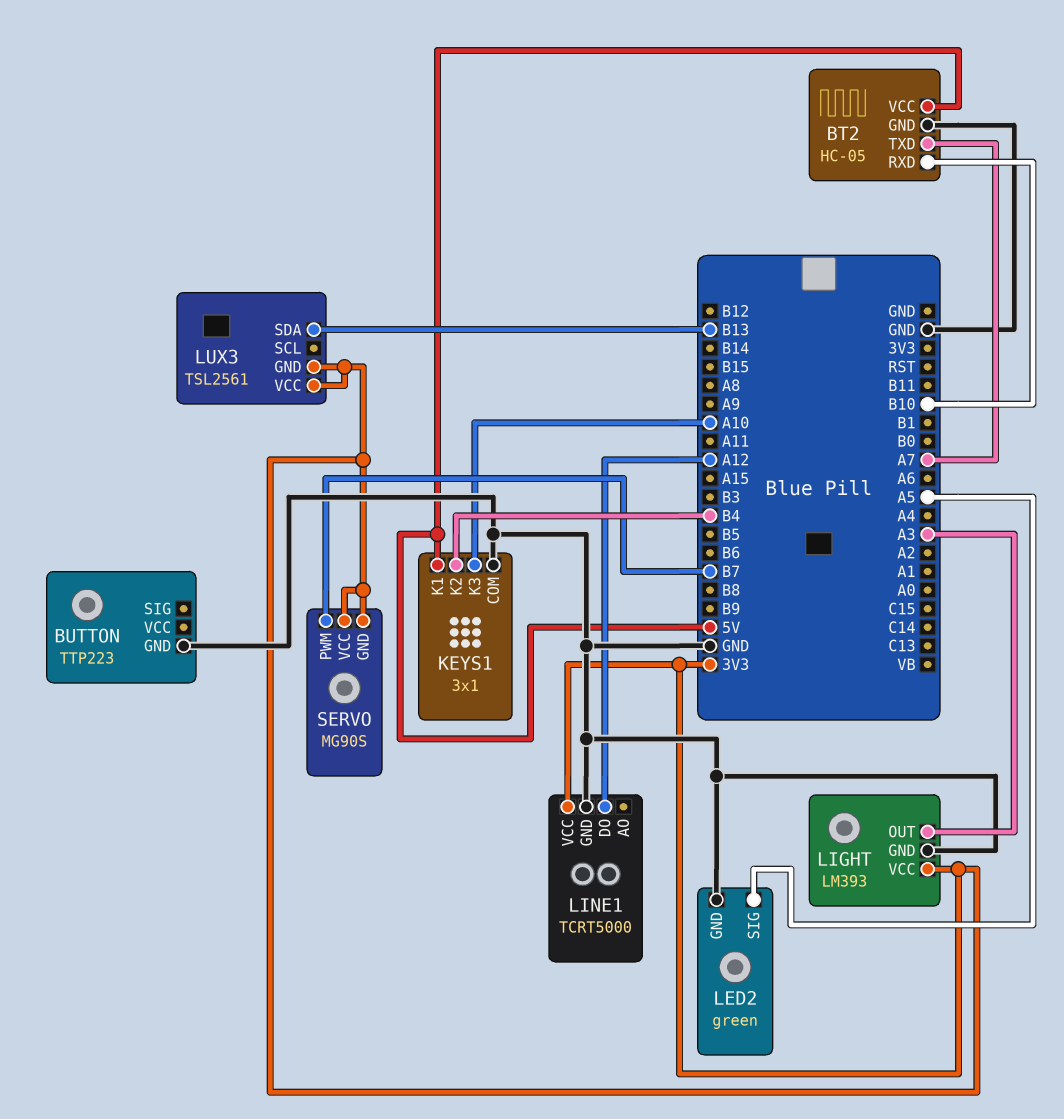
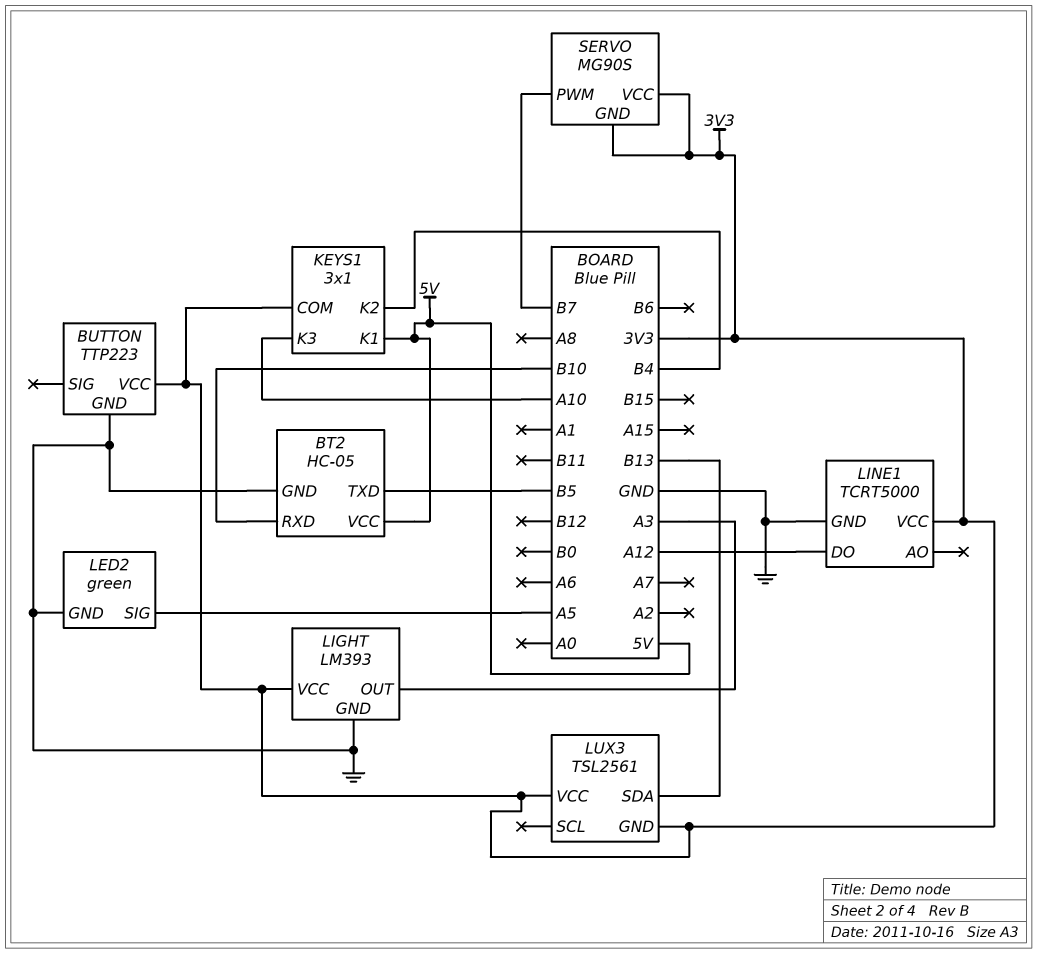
BT2 pin TXD: A7 -> B5
BUTTON pin VCC: none -> 3V3
KEYS1 pin COM: GND -> 3V3

